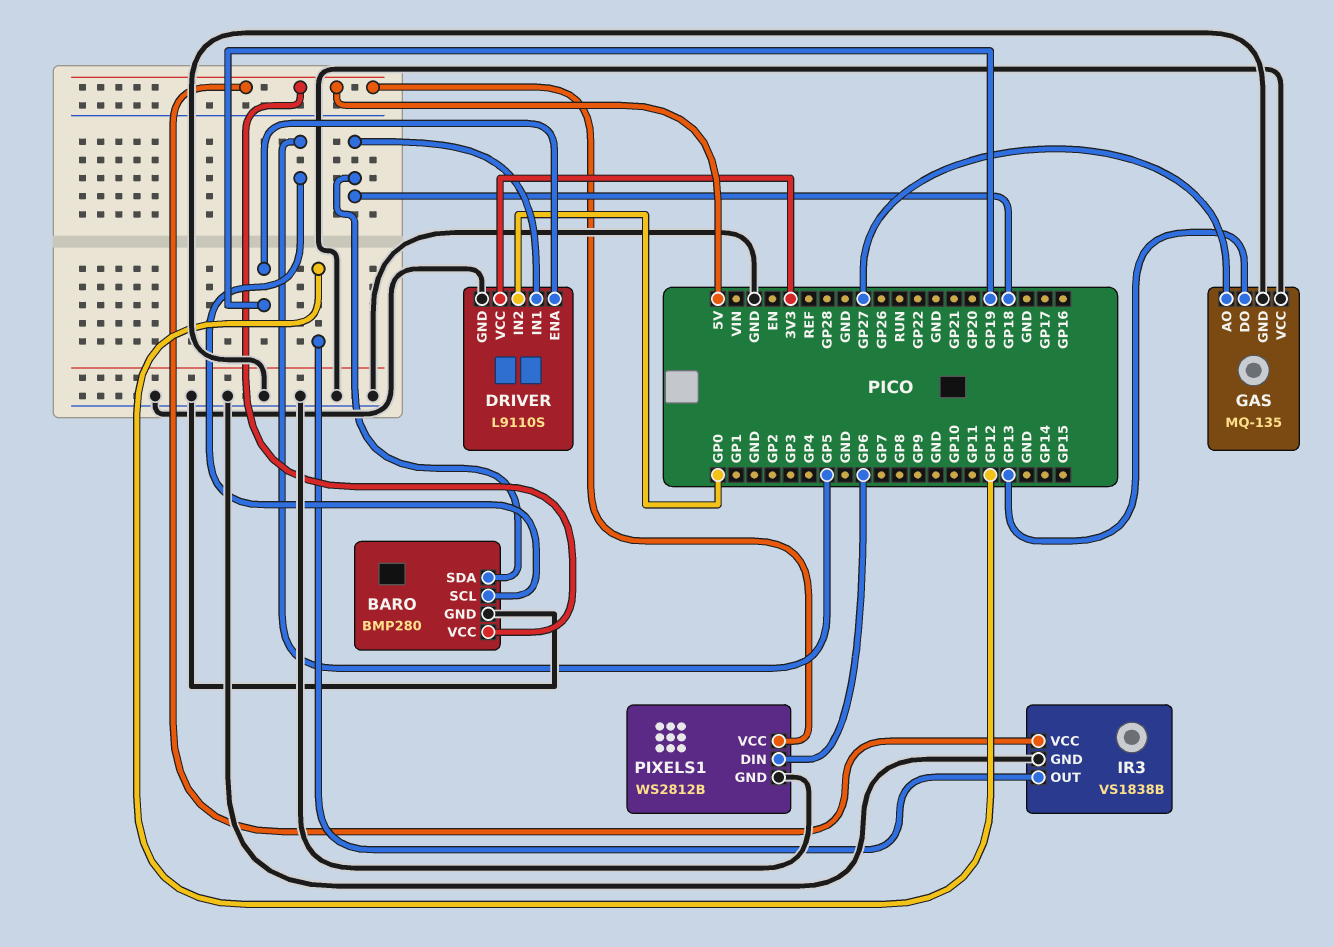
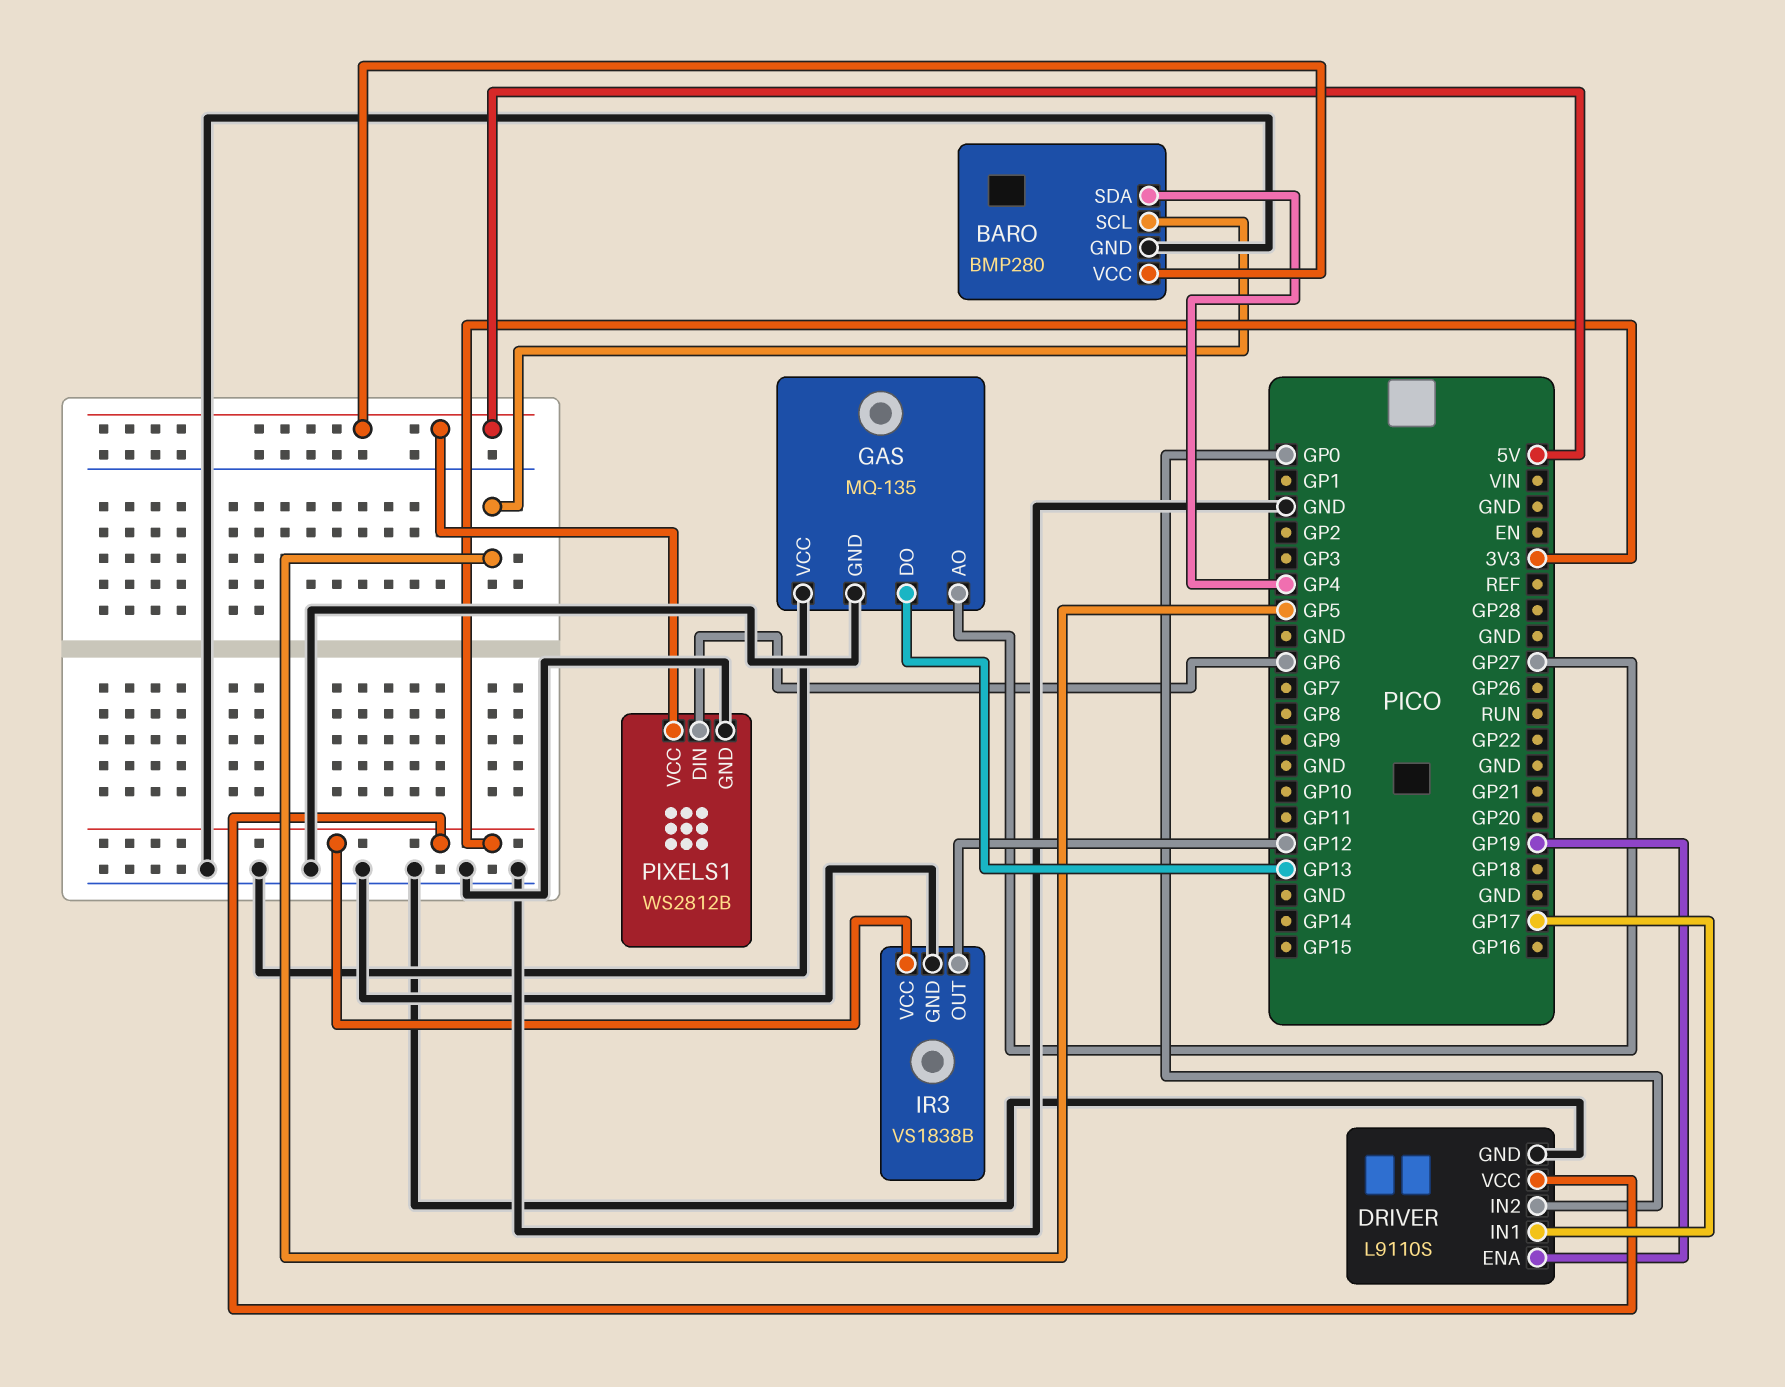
BARO pin SDA: GP18 -> GP4
DRIVER pin IN1: GP18 -> GP17
IR3 pin VCC: 5V -> 3V3

